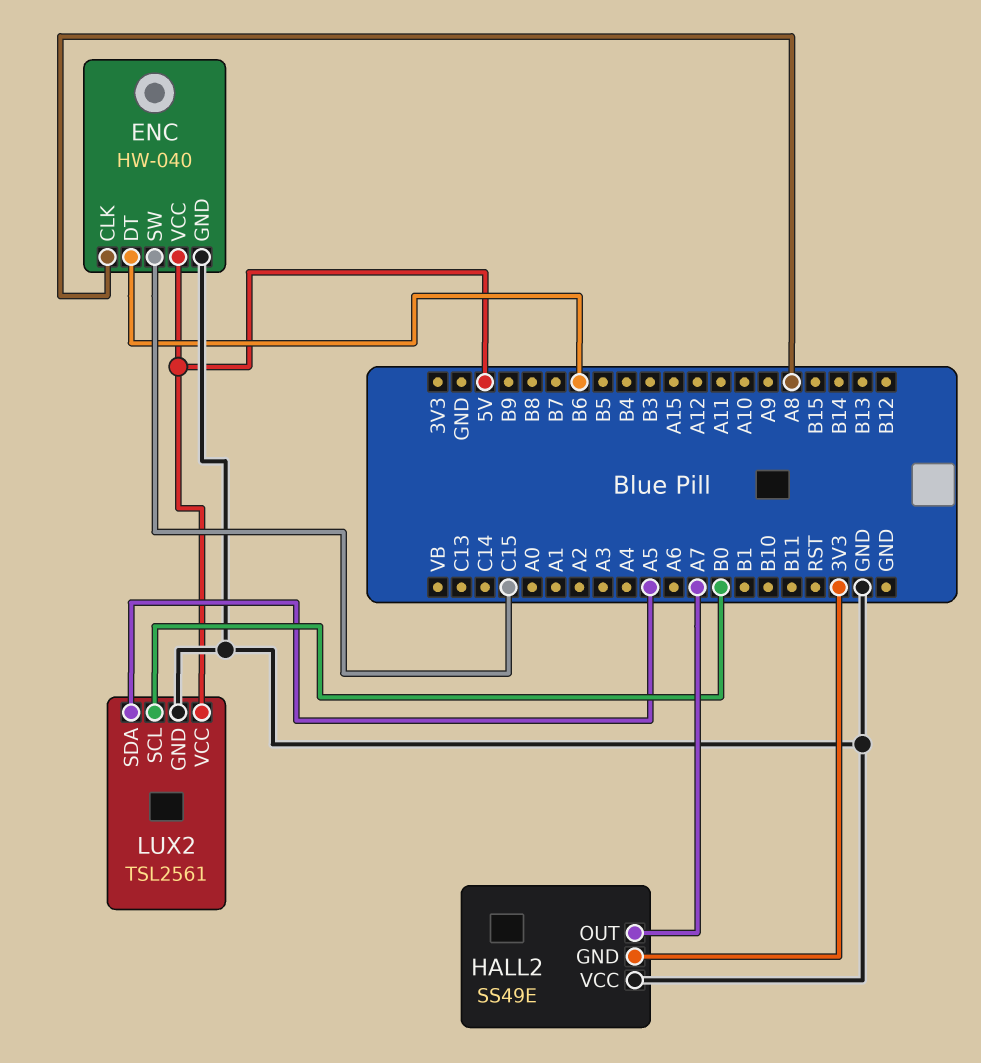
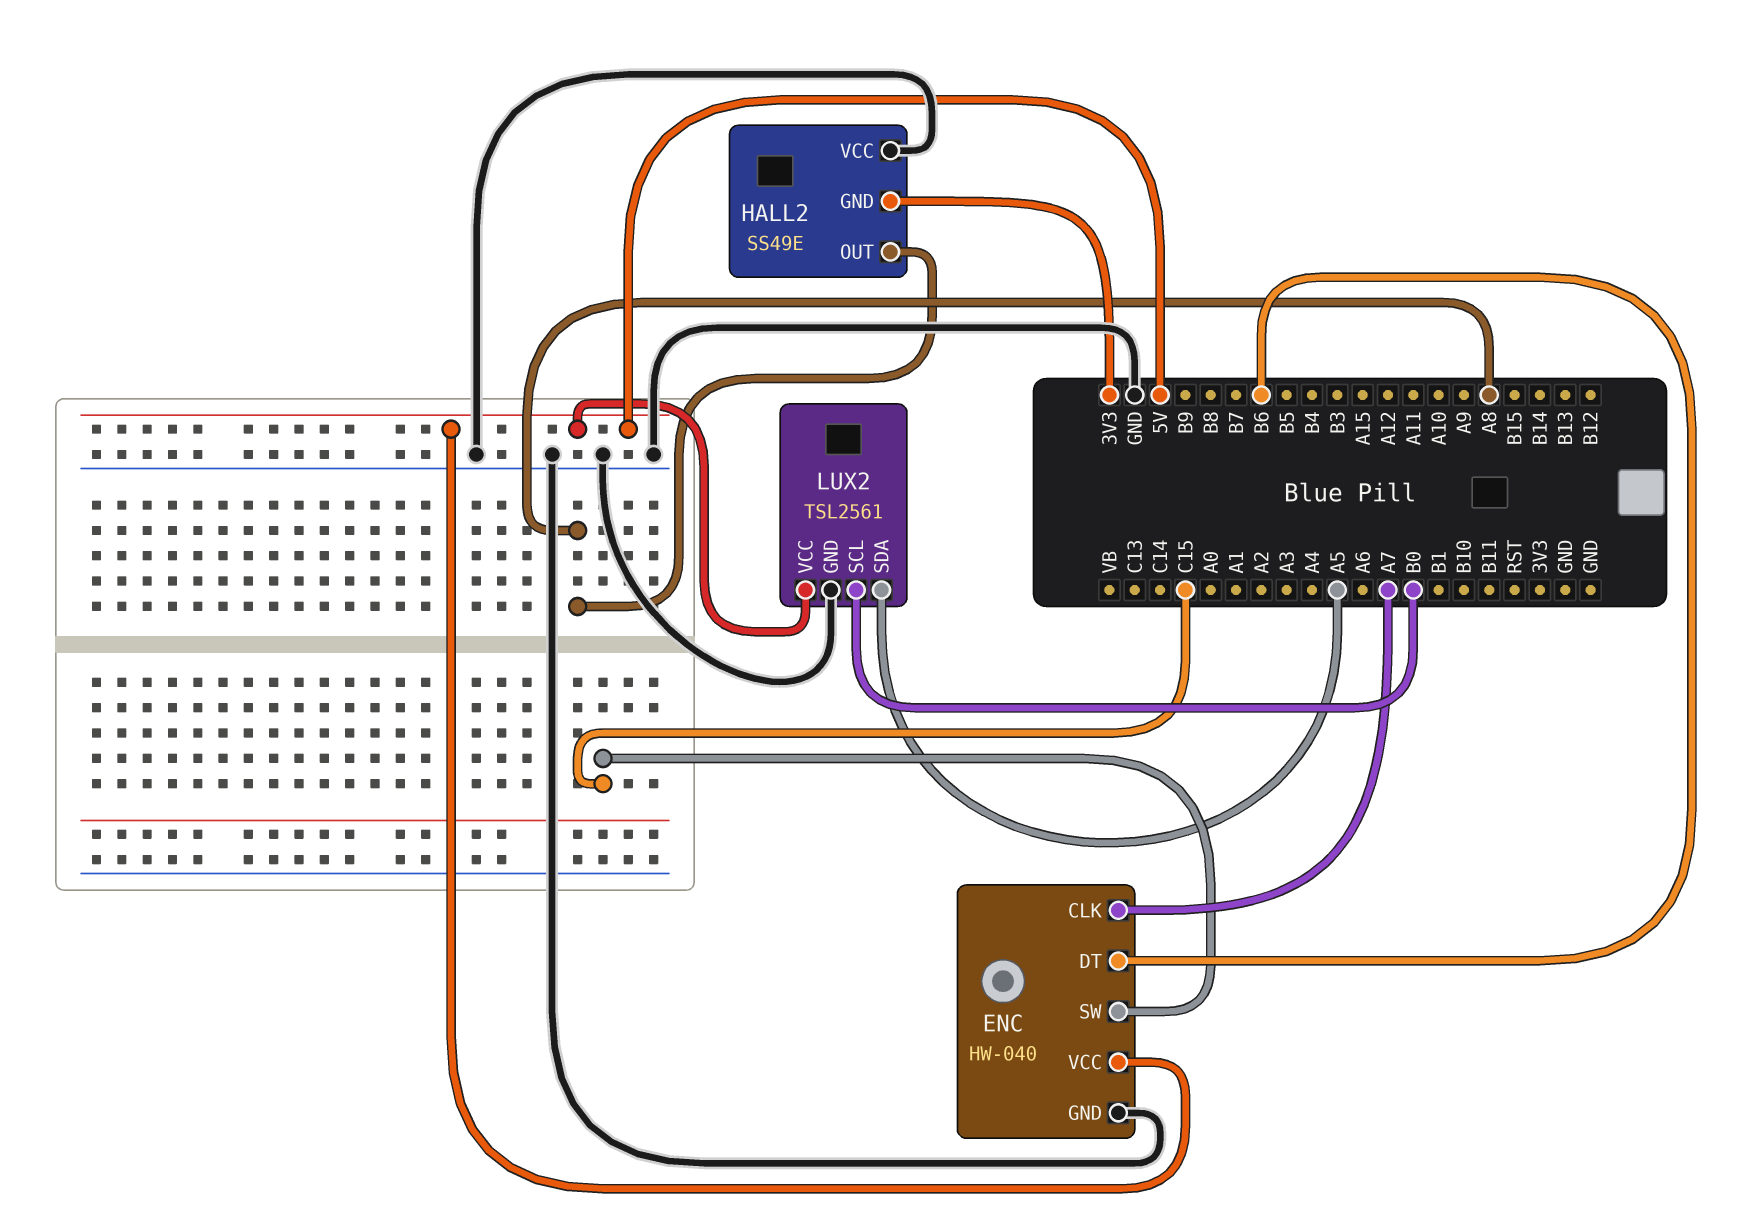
ENC pin CLK: A8 -> A7
HALL2 pin OUT: A7 -> A8

